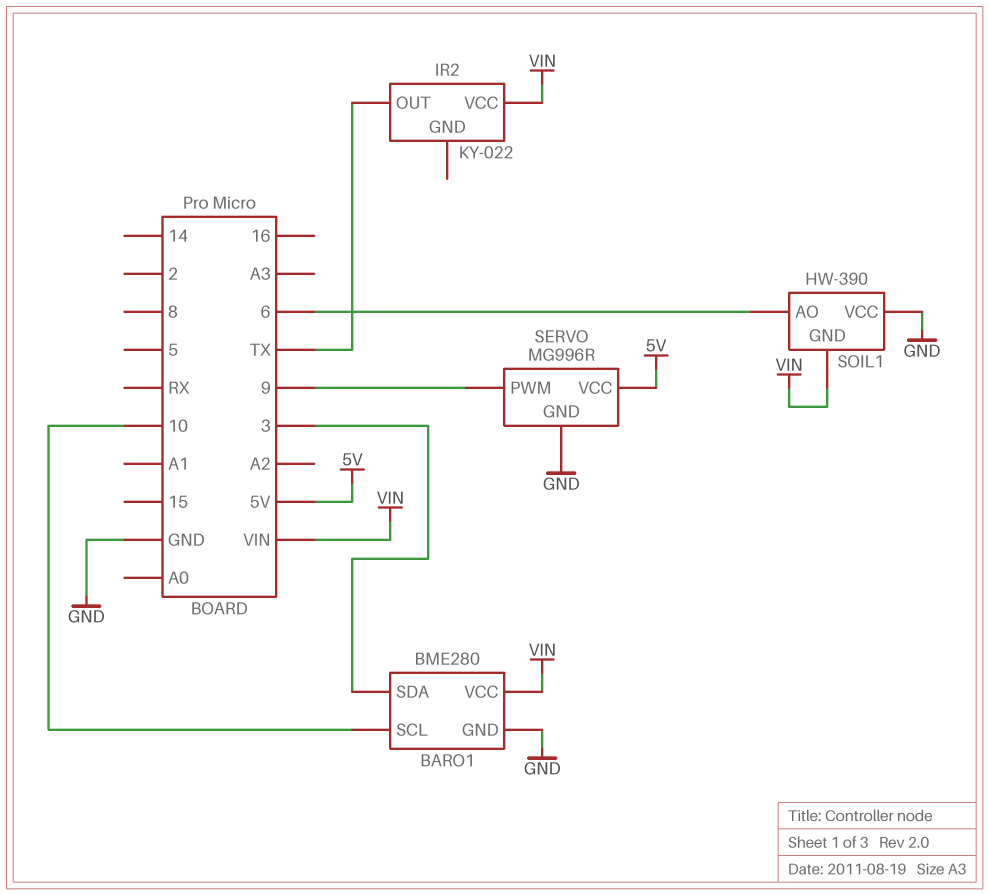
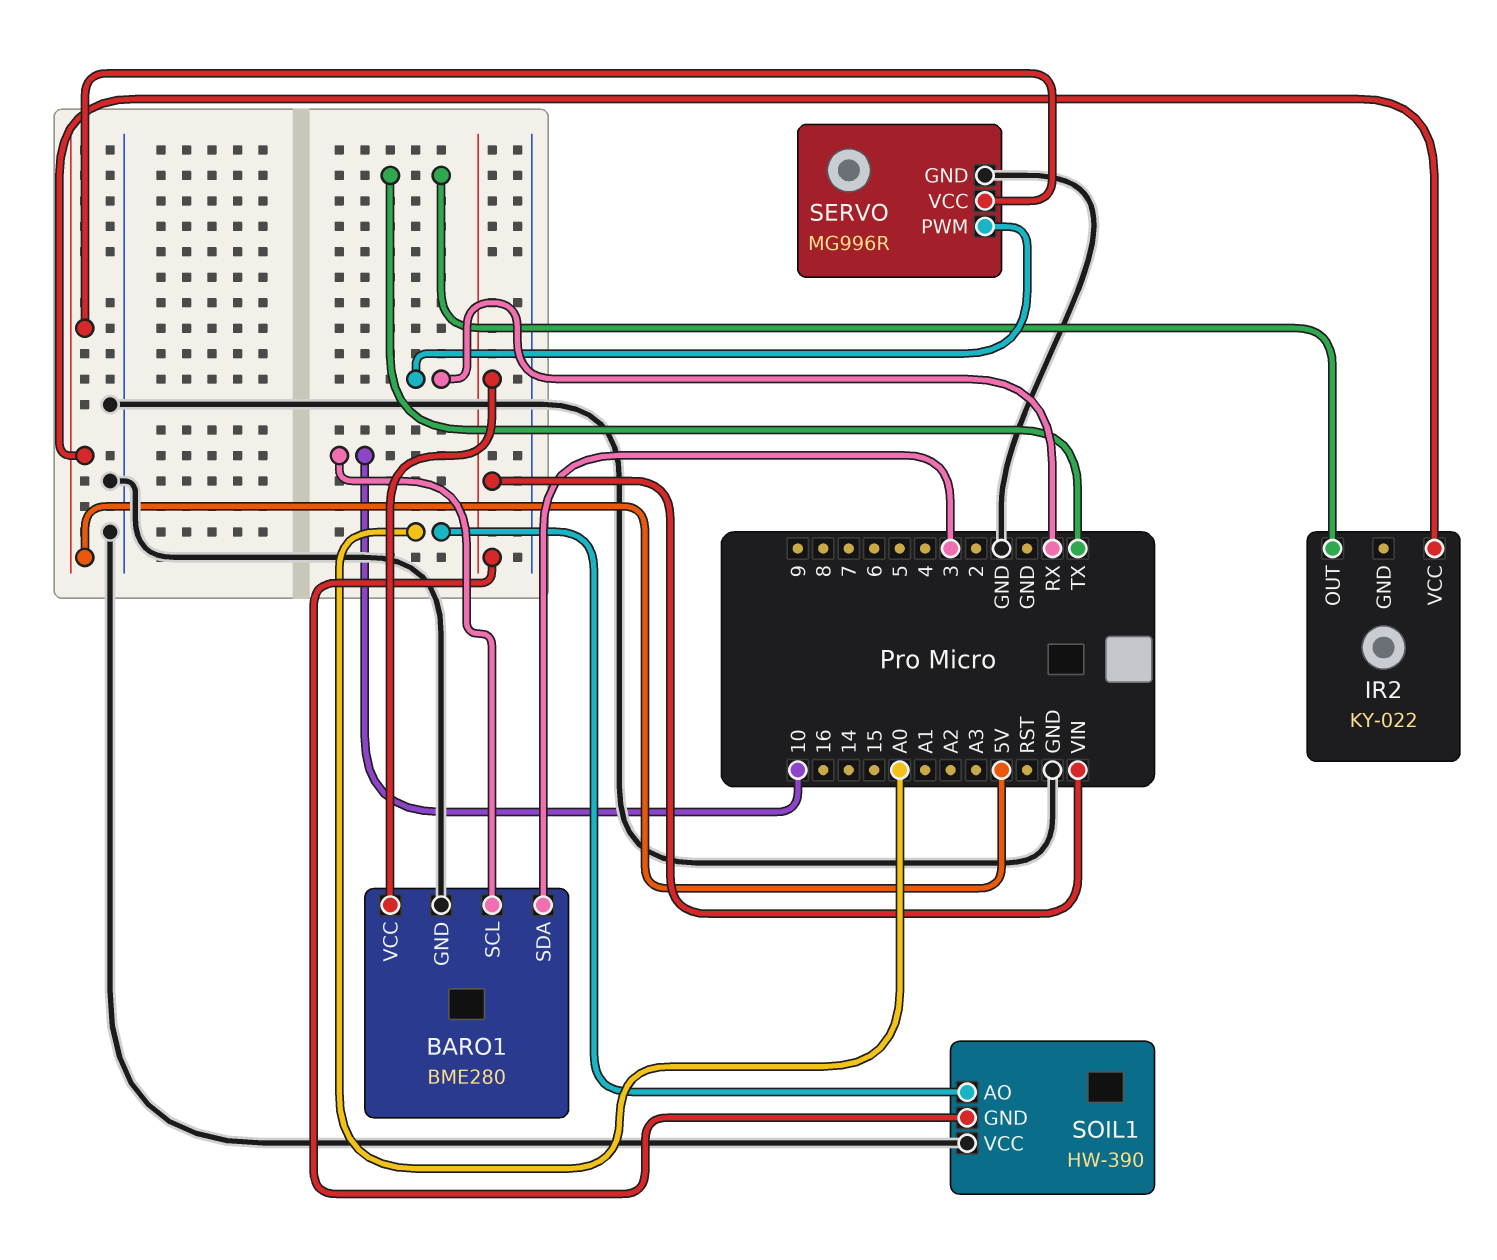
IR2 pin VCC: VIN -> 5V
SERVO pin PWM: 9 -> RX
SOIL1 pin AO: 6 -> A0

